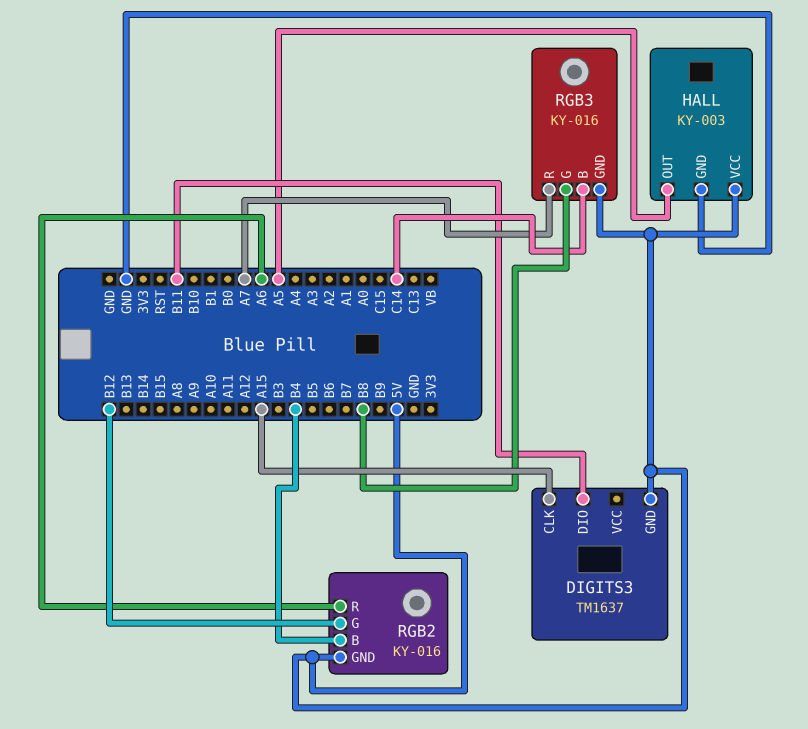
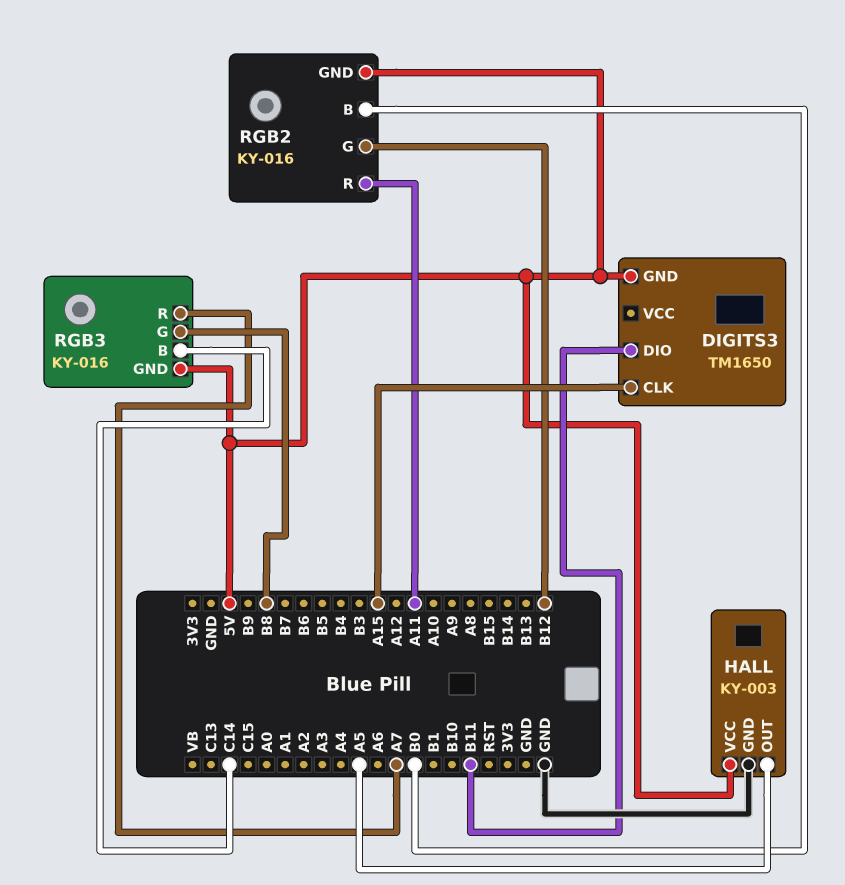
DIGITS3: TM1637 -> TM1650
RGB2 pin B: B4 -> B0
RGB2 pin R: A6 -> A11

